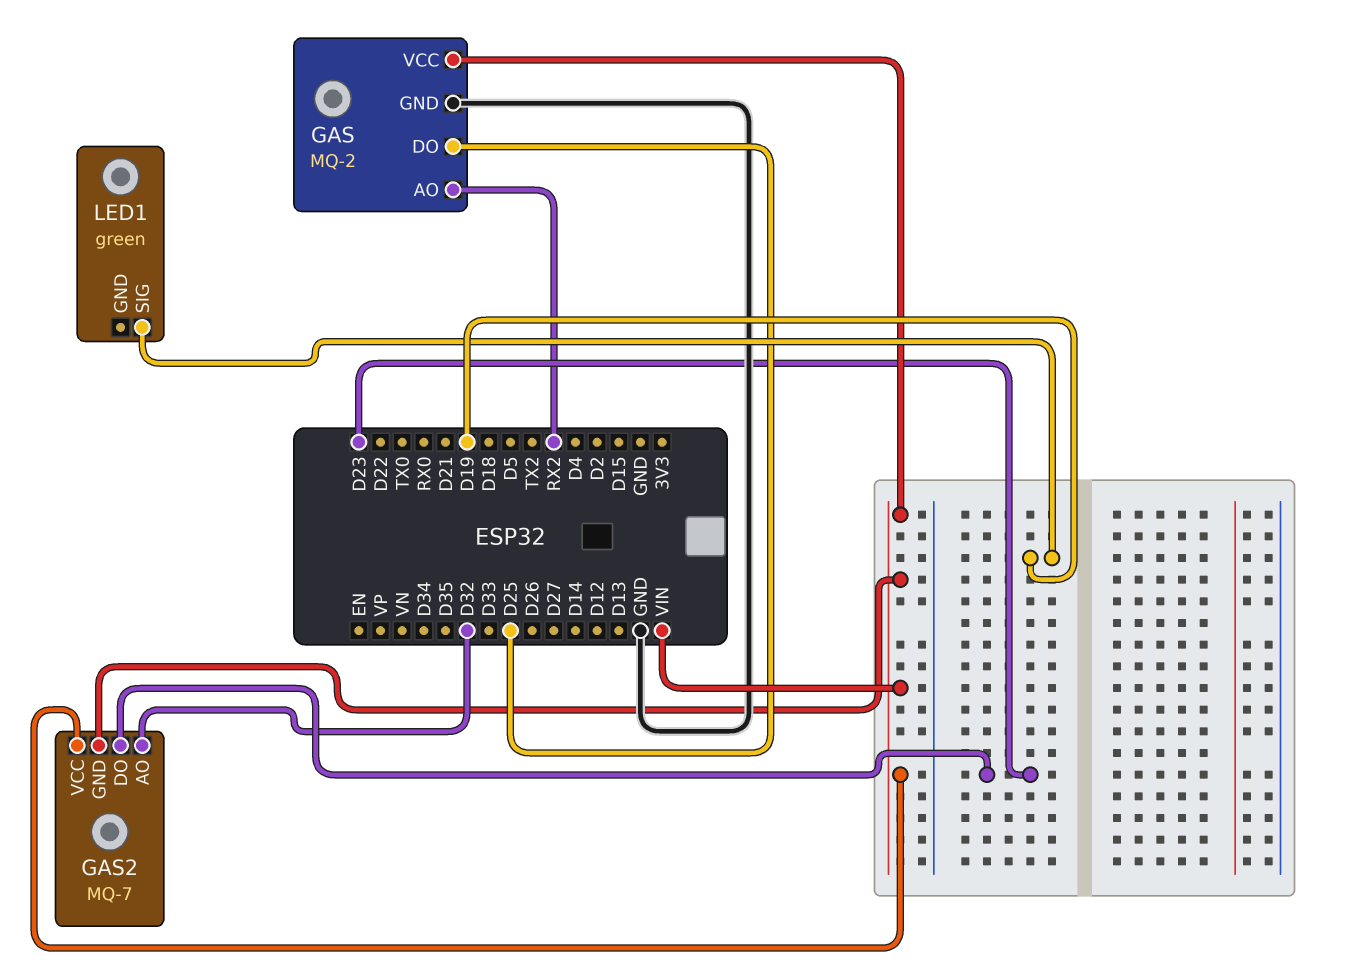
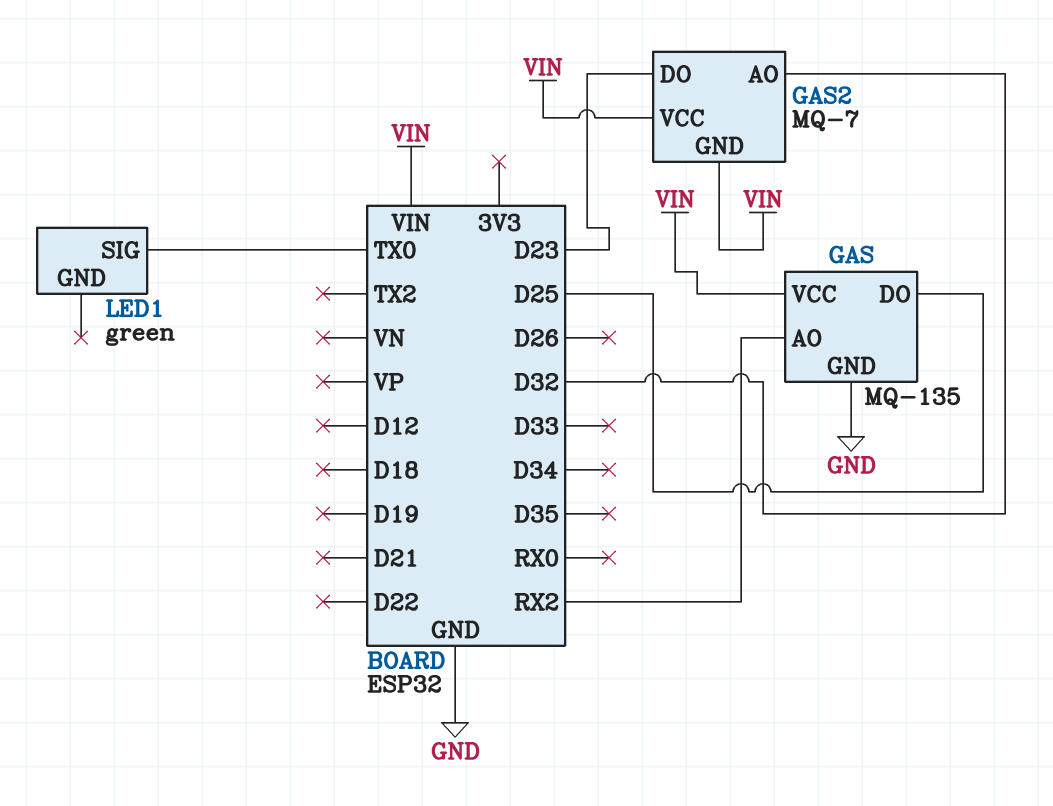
GAS: MQ-2 -> MQ-135
LED1 pin SIG: D19 -> TX0

